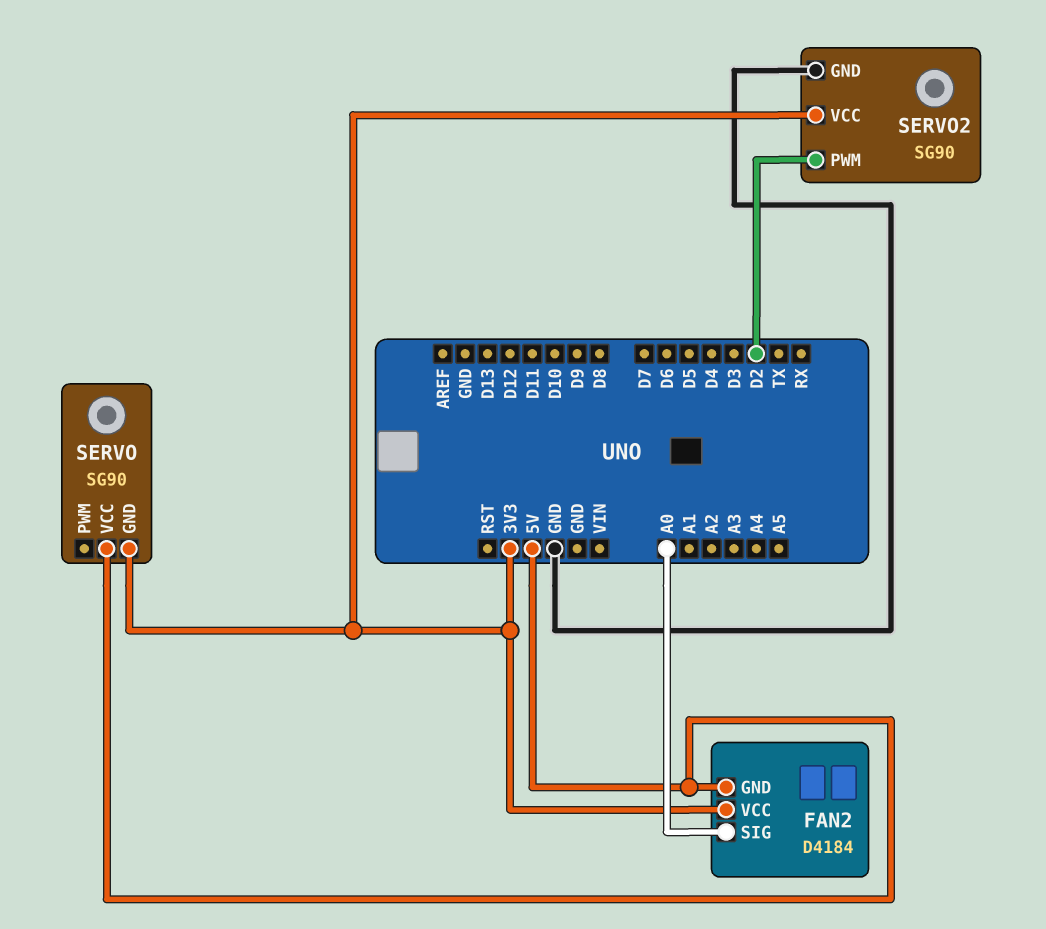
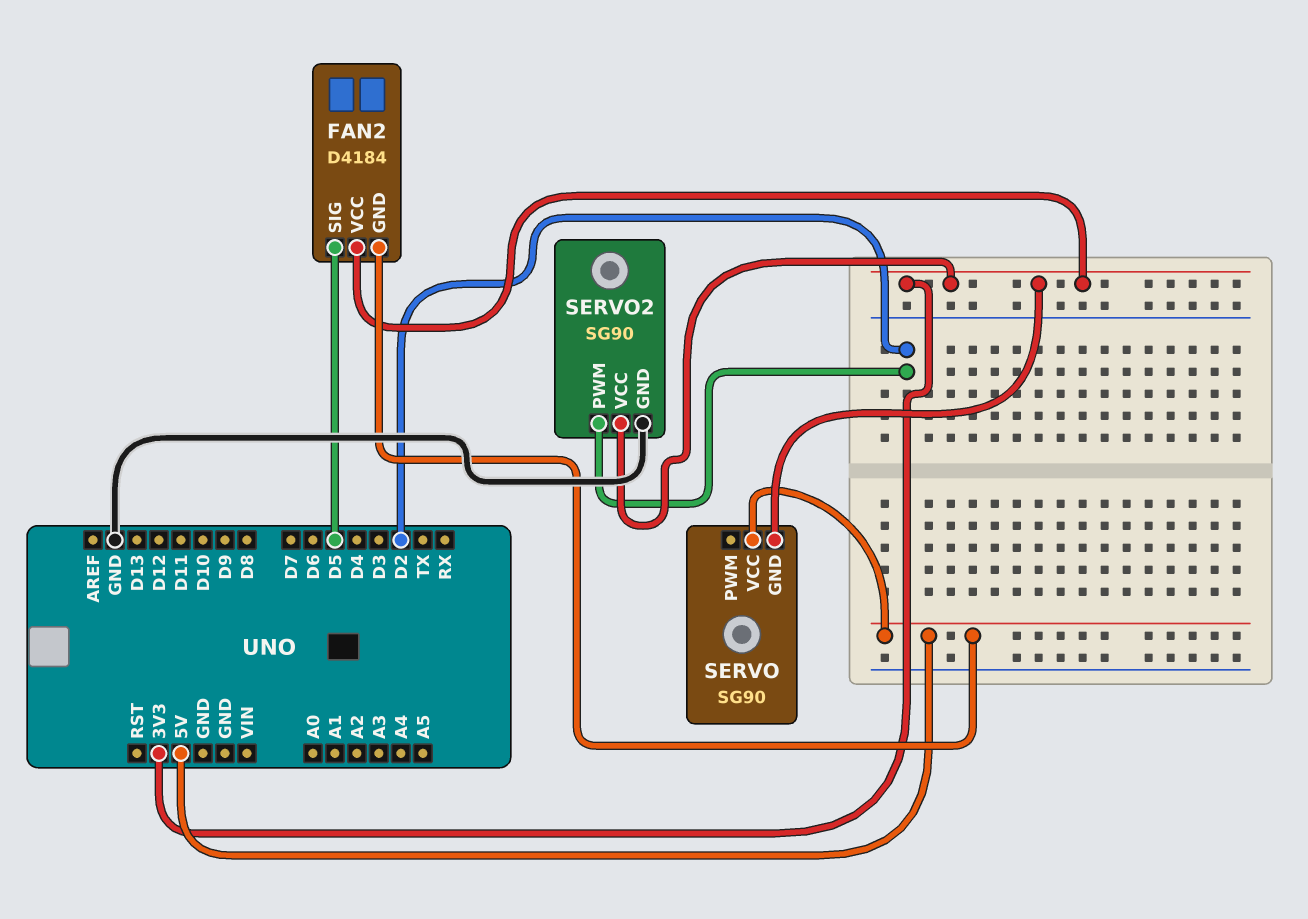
FAN2 pin SIG: A0 -> D5

